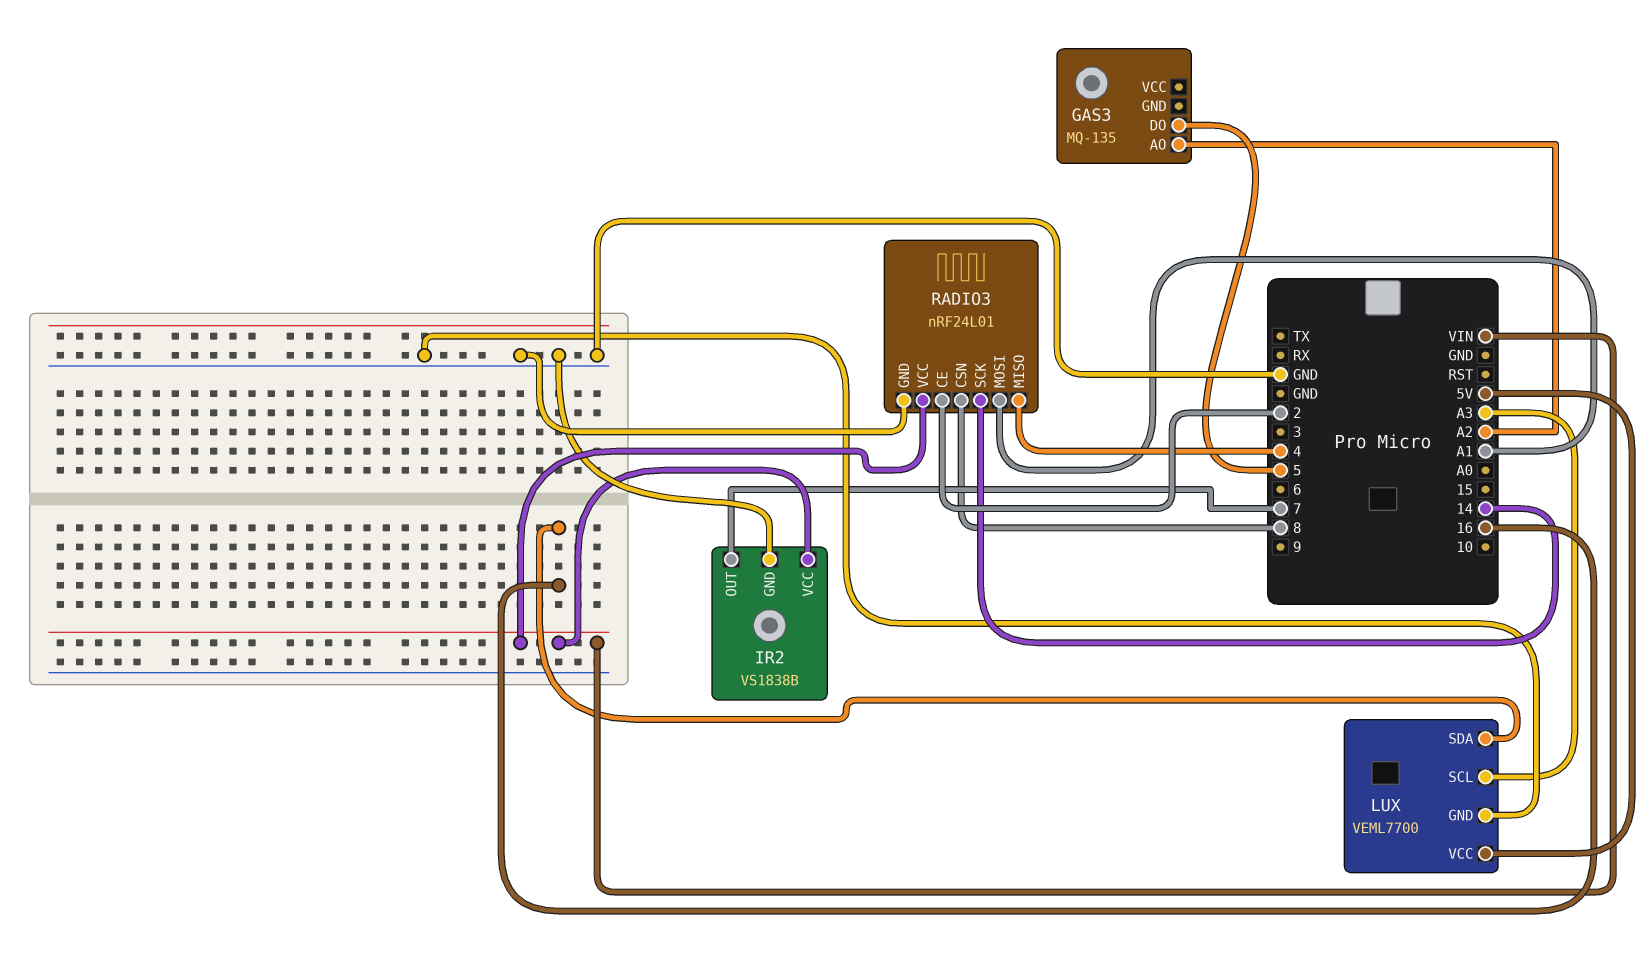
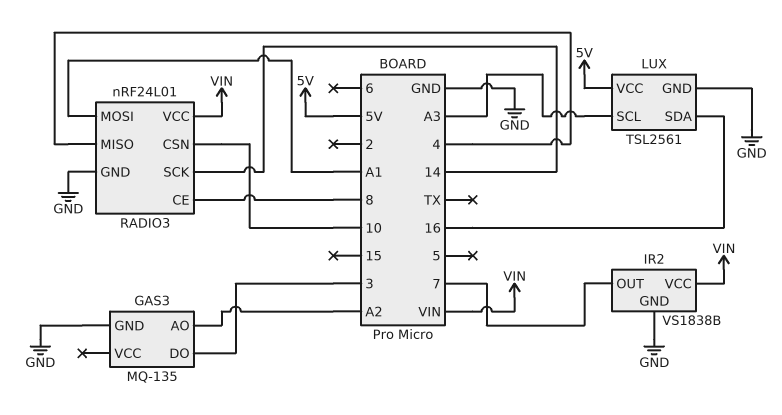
GAS3 pin DO: 5 -> 3
GAS3 pin GND: none -> GND
LUX: VEML7700 -> TSL2561
RADIO3 pin CE: 2 -> 8
RADIO3 pin CSN: 8 -> 10

